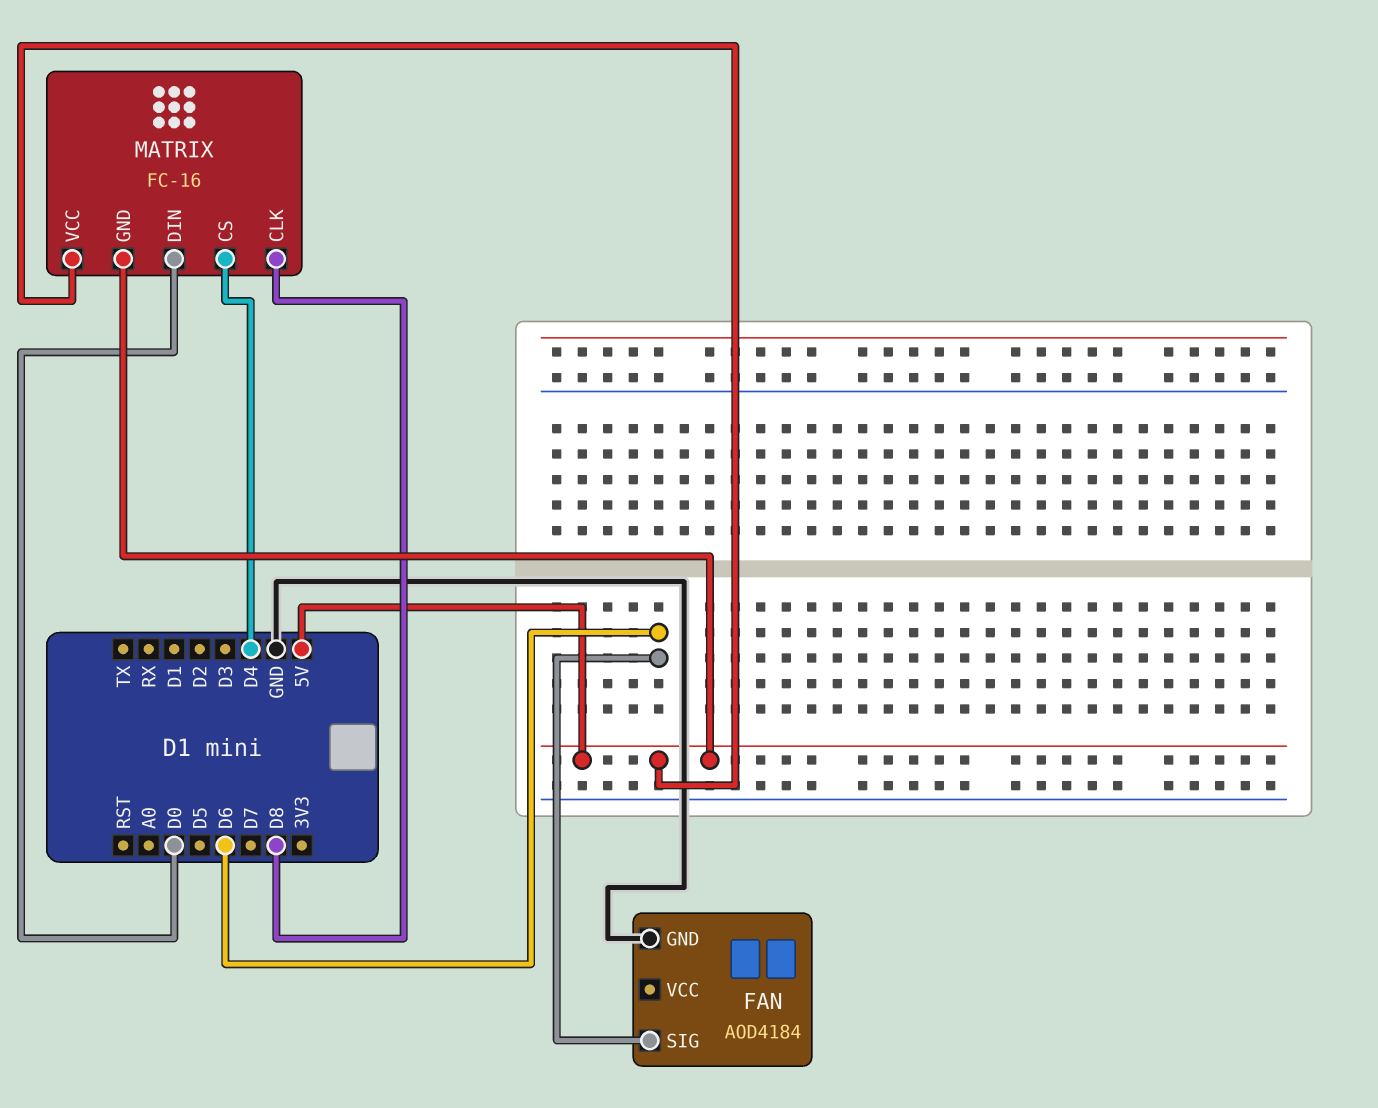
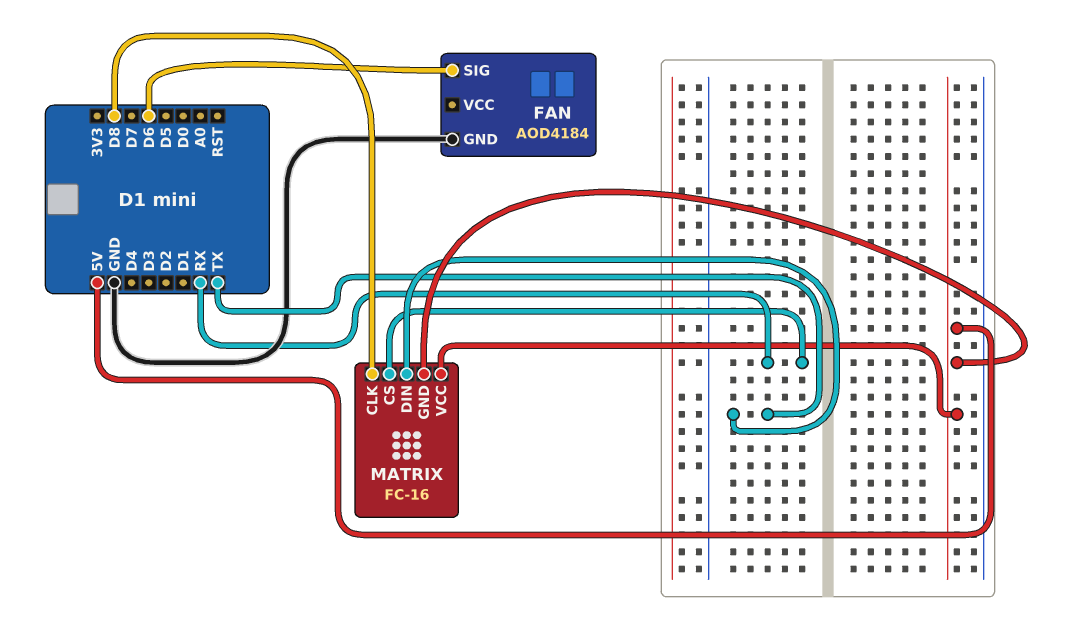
MATRIX pin CS: D4 -> RX
MATRIX pin DIN: D0 -> TX

